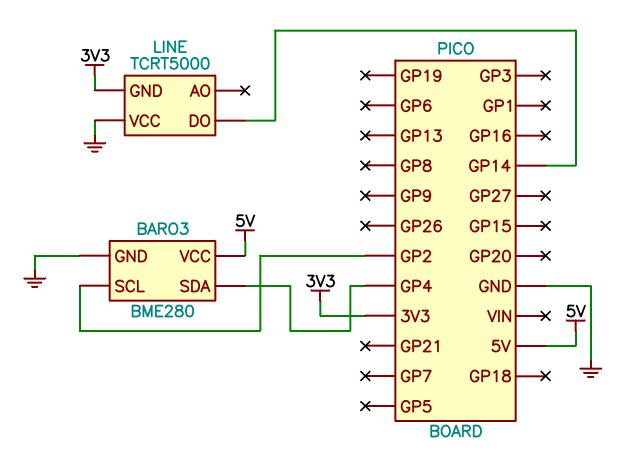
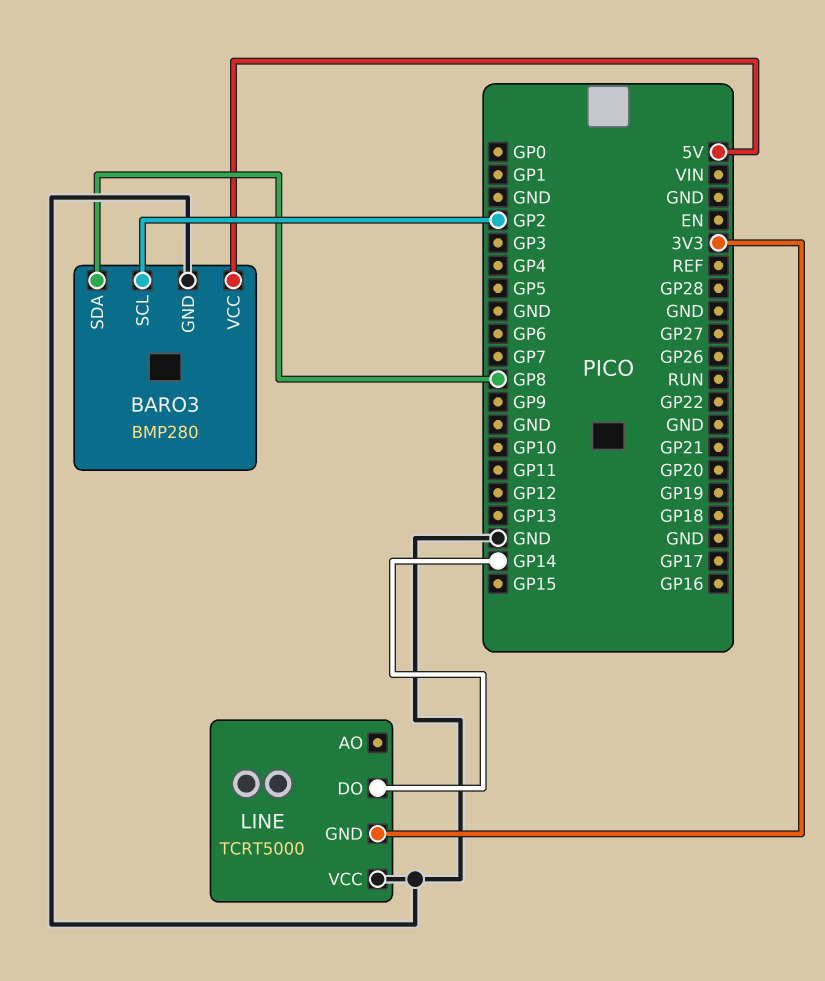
BARO3: BME280 -> BMP280
BARO3 pin SDA: GP4 -> GP8

